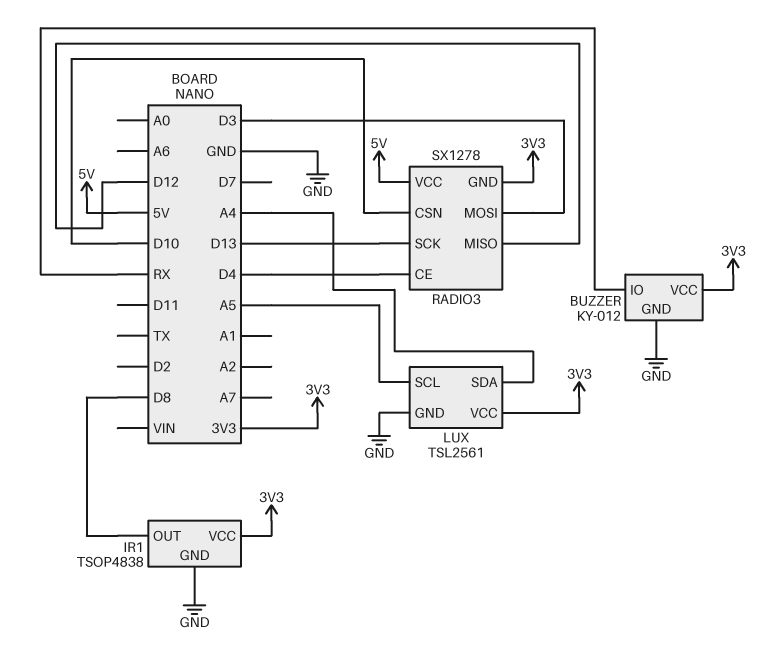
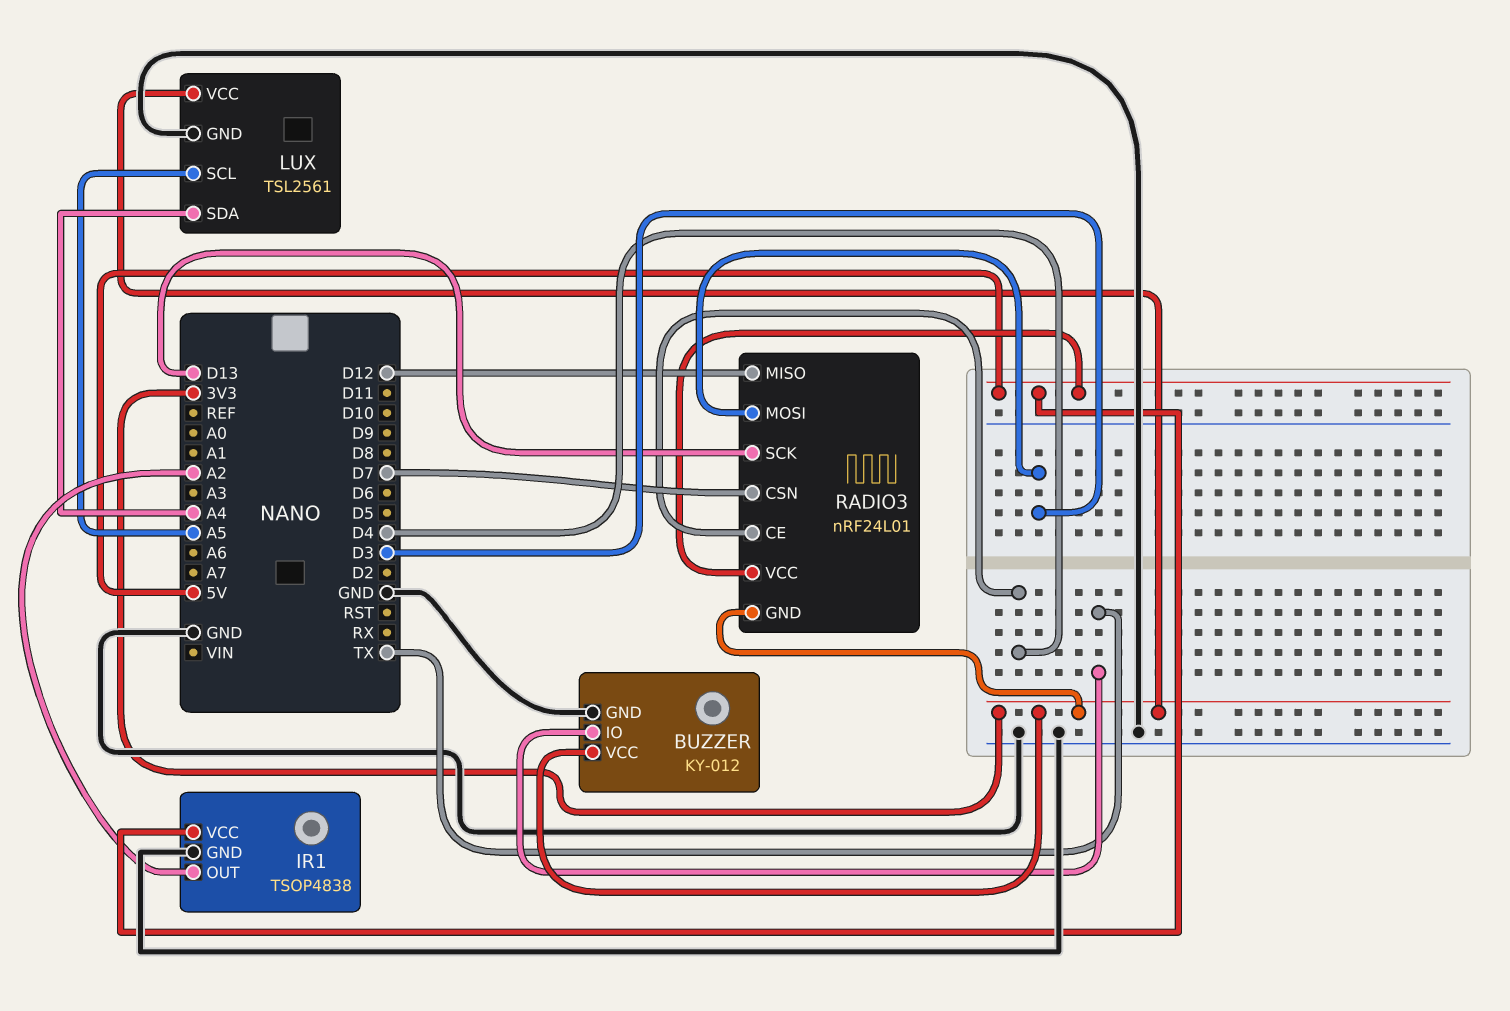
BUZZER pin IO: RX -> TX
IR1 pin OUT: D8 -> A2
IR1 pin VCC: 3V3 -> 5V
RADIO3: SX1278 -> nRF24L01
RADIO3 pin CSN: D10 -> D7

